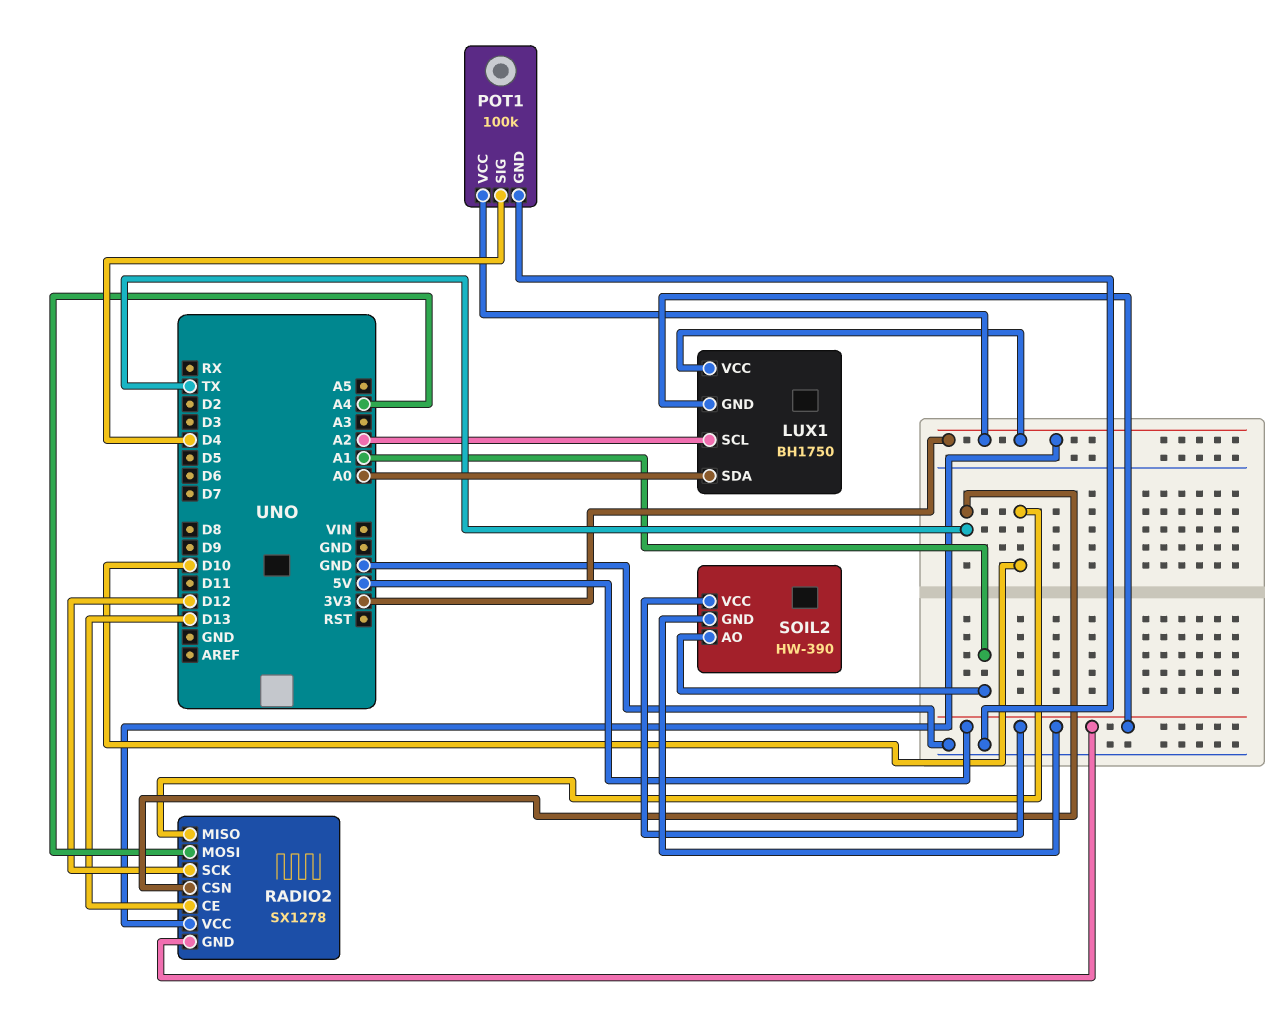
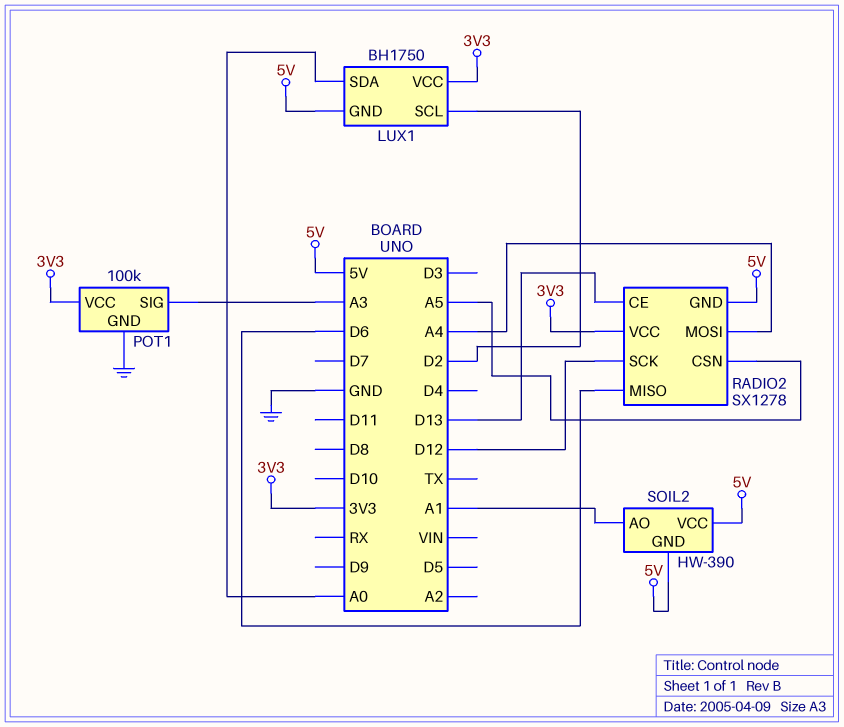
LUX1 pin SCL: A2 -> D2
POT1 pin SIG: D4 -> A3
RADIO2 pin CSN: TX -> A5
RADIO2 pin MISO: D10 -> D6

